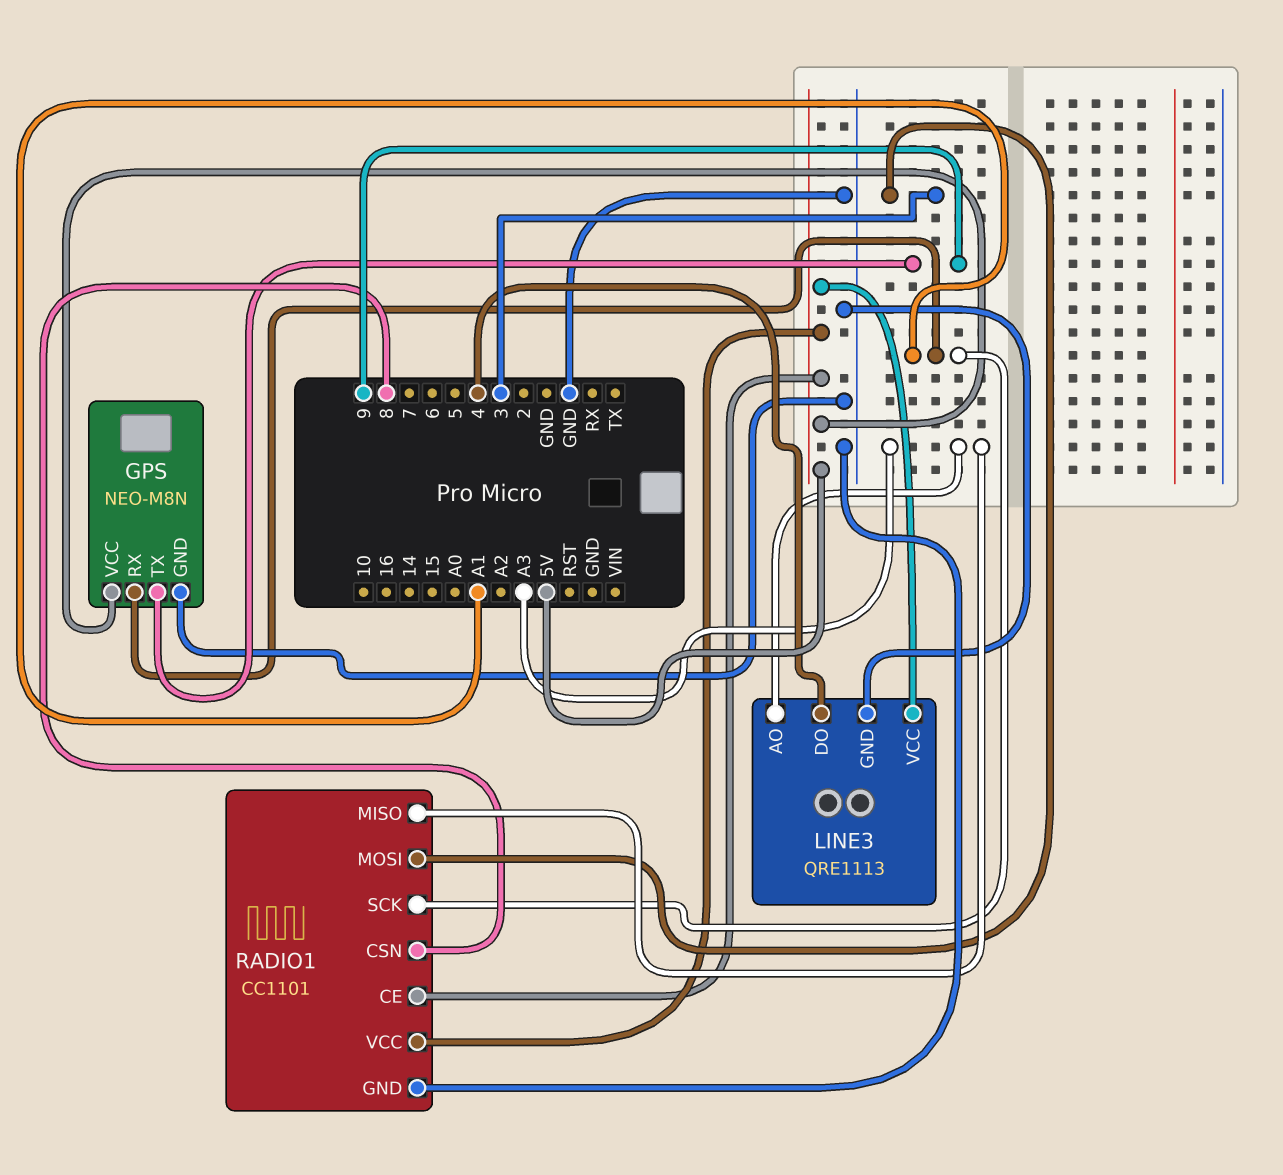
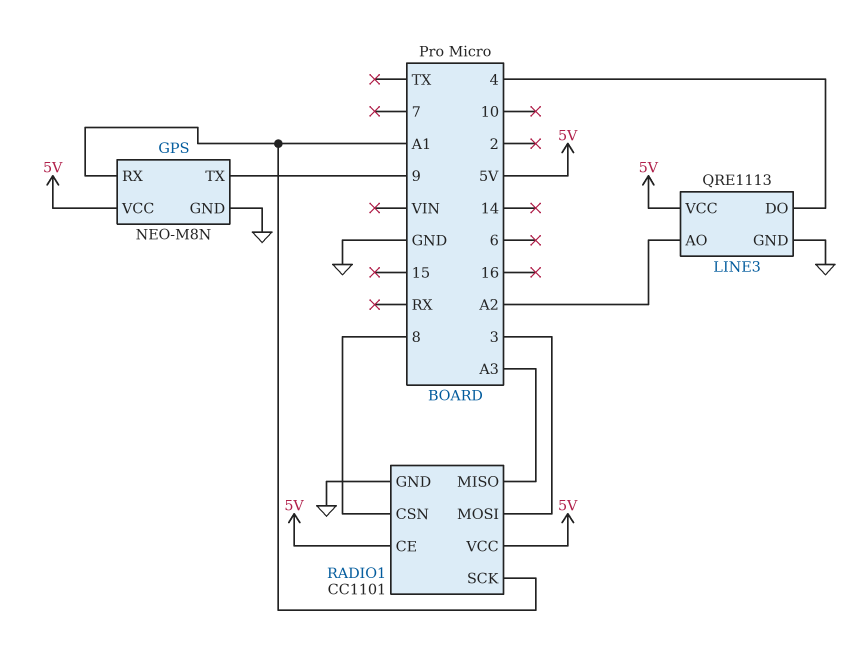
LINE3 pin AO: A3 -> A2

